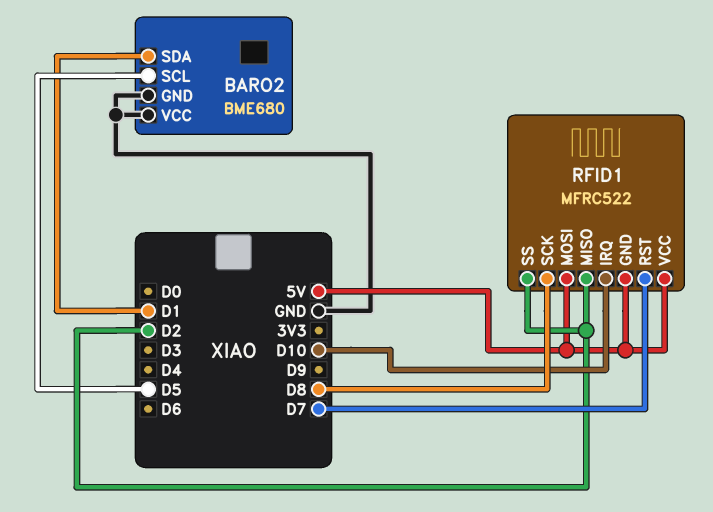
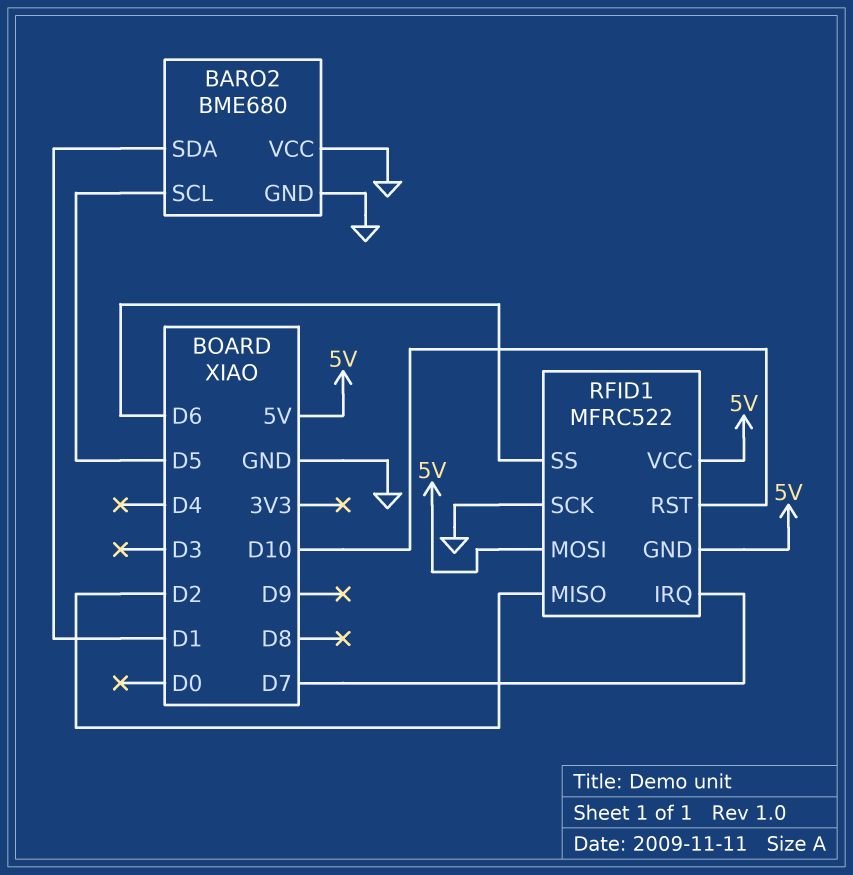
RFID1 pin IRQ: D10 -> D7
RFID1 pin RST: D7 -> D10
RFID1 pin SCK: D8 -> GND
RFID1 pin SS: D2 -> D6

